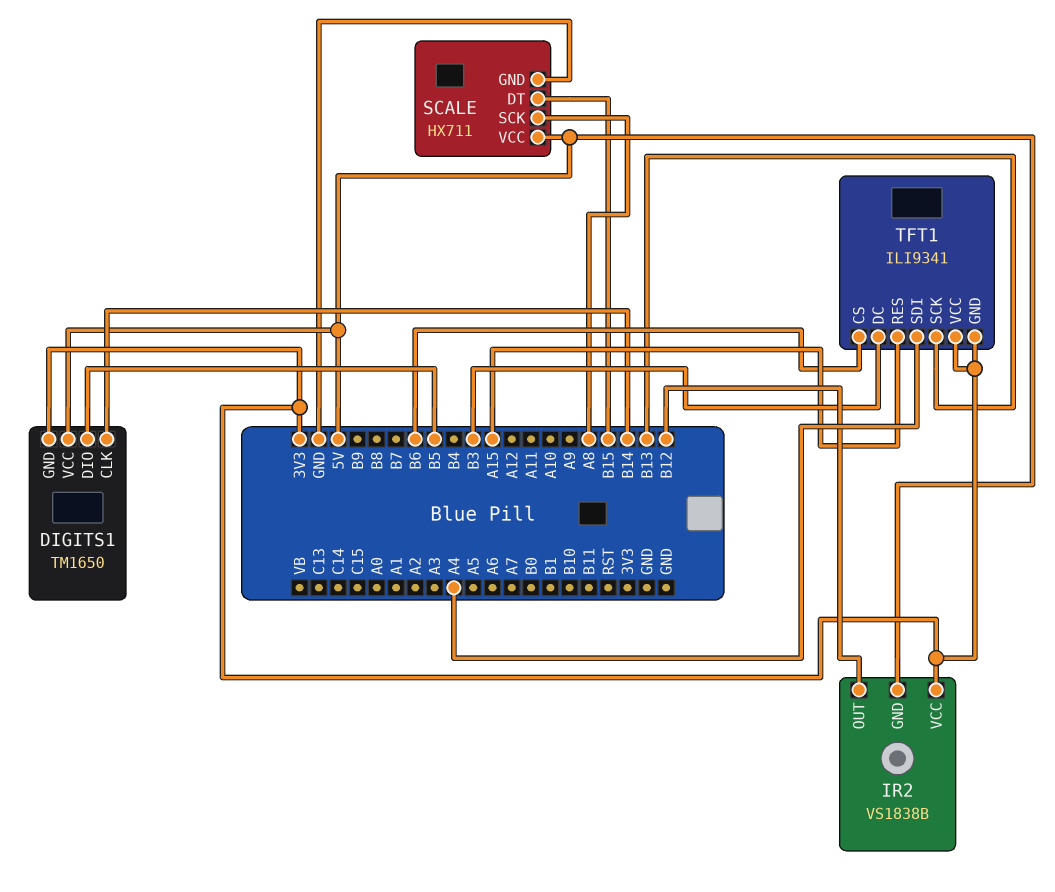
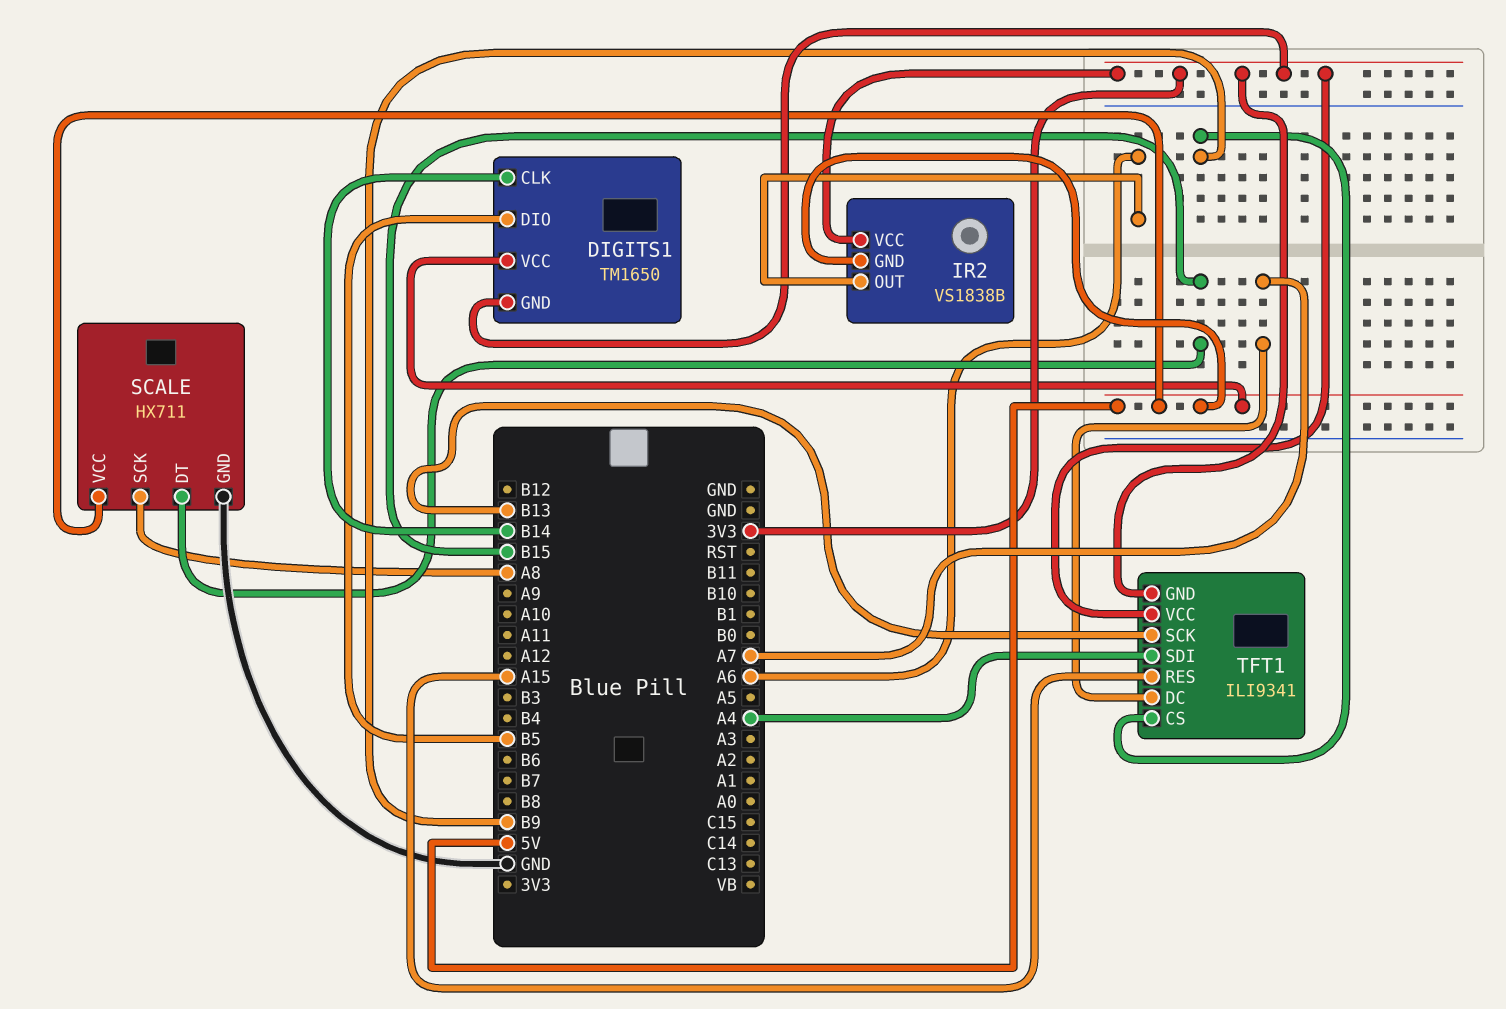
IR2 pin OUT: B12 -> A6
TFT1 pin CS: B6 -> B9
TFT1 pin DC: B3 -> A7

